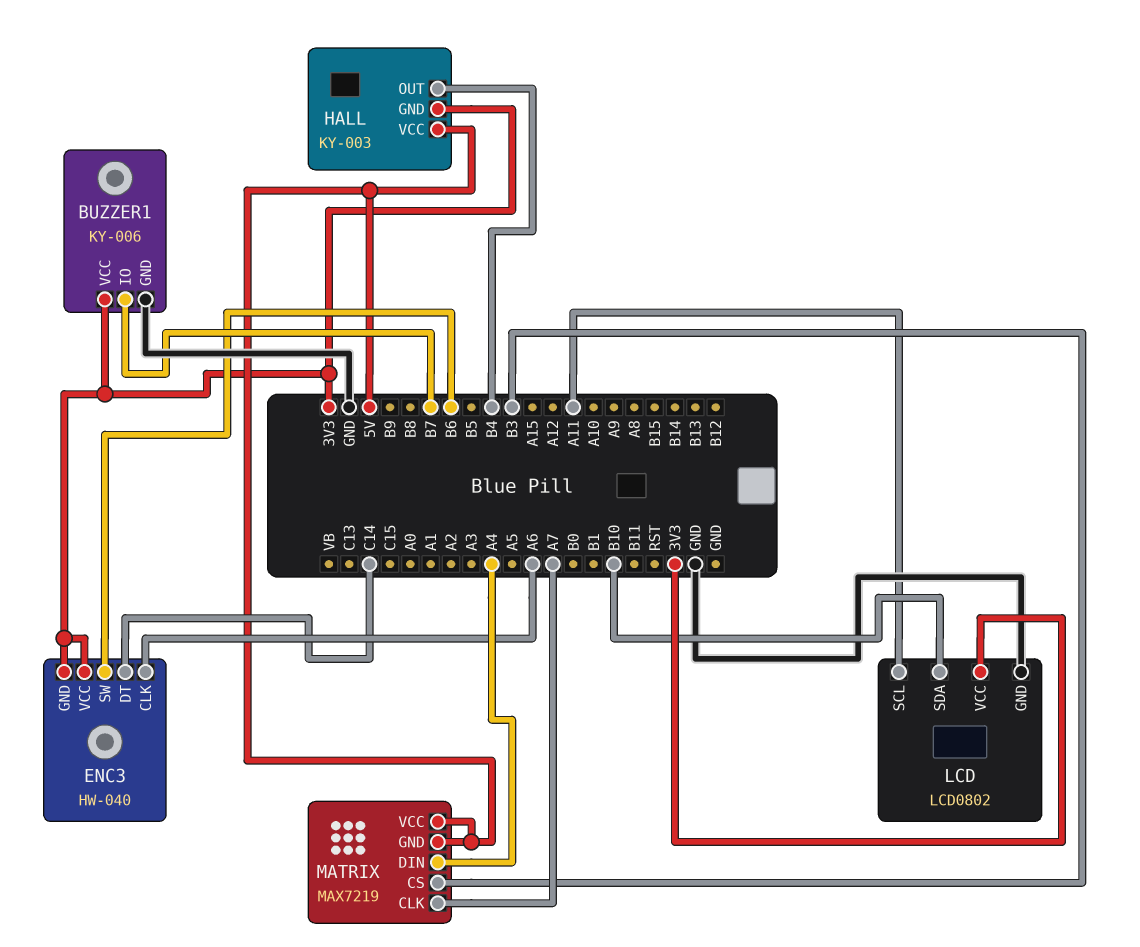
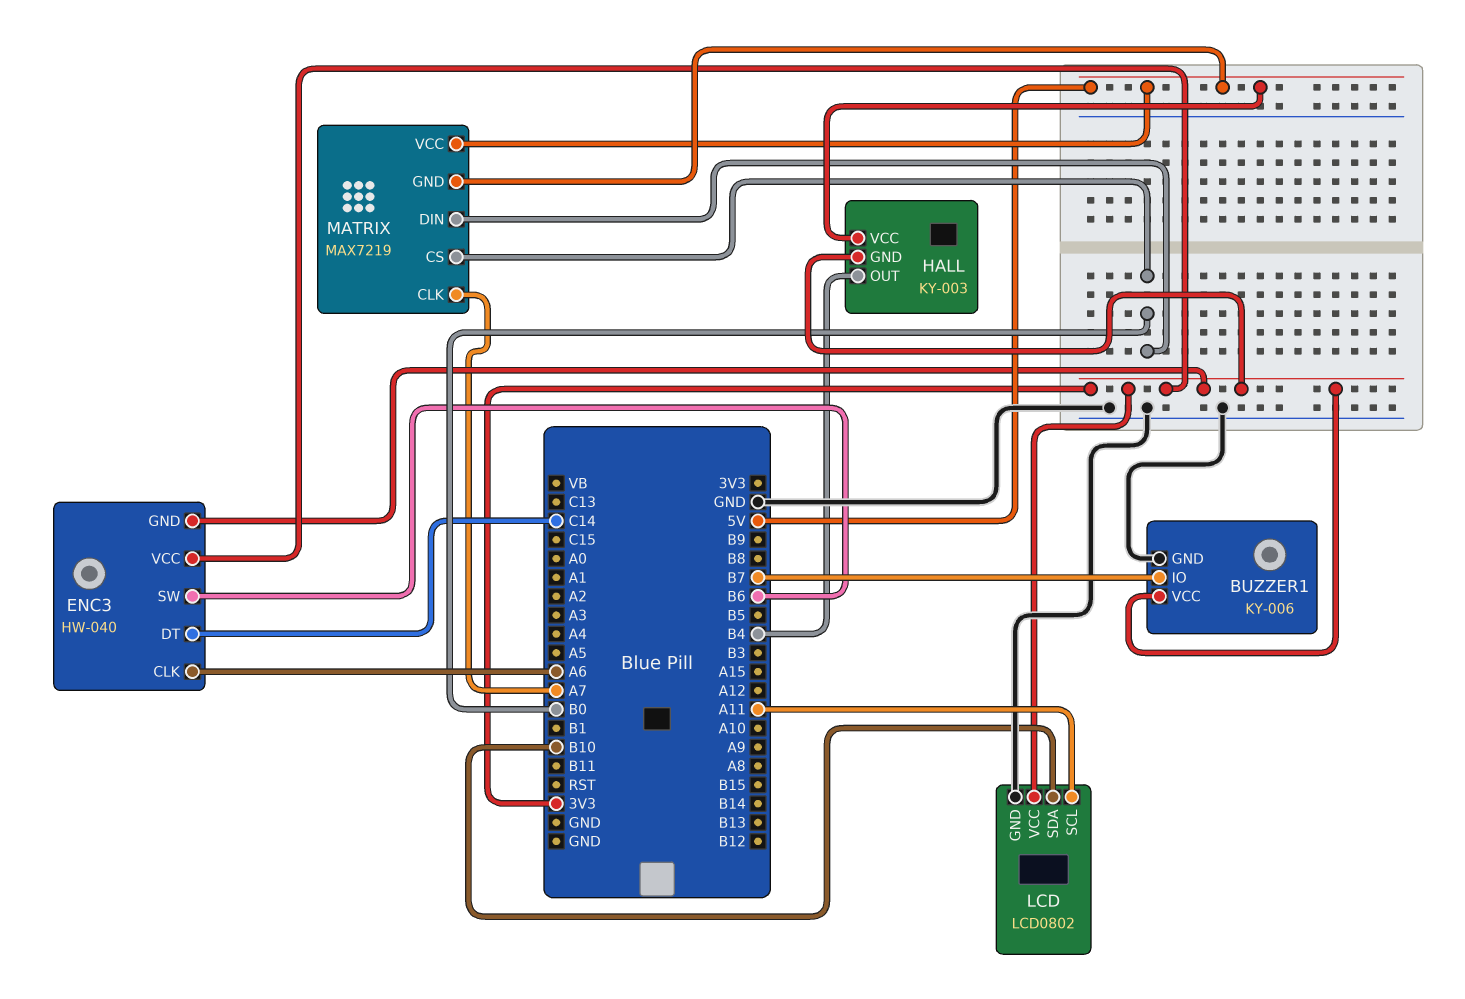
MATRIX pin CS: B3 -> B0
MATRIX pin DIN: A4 -> B0

